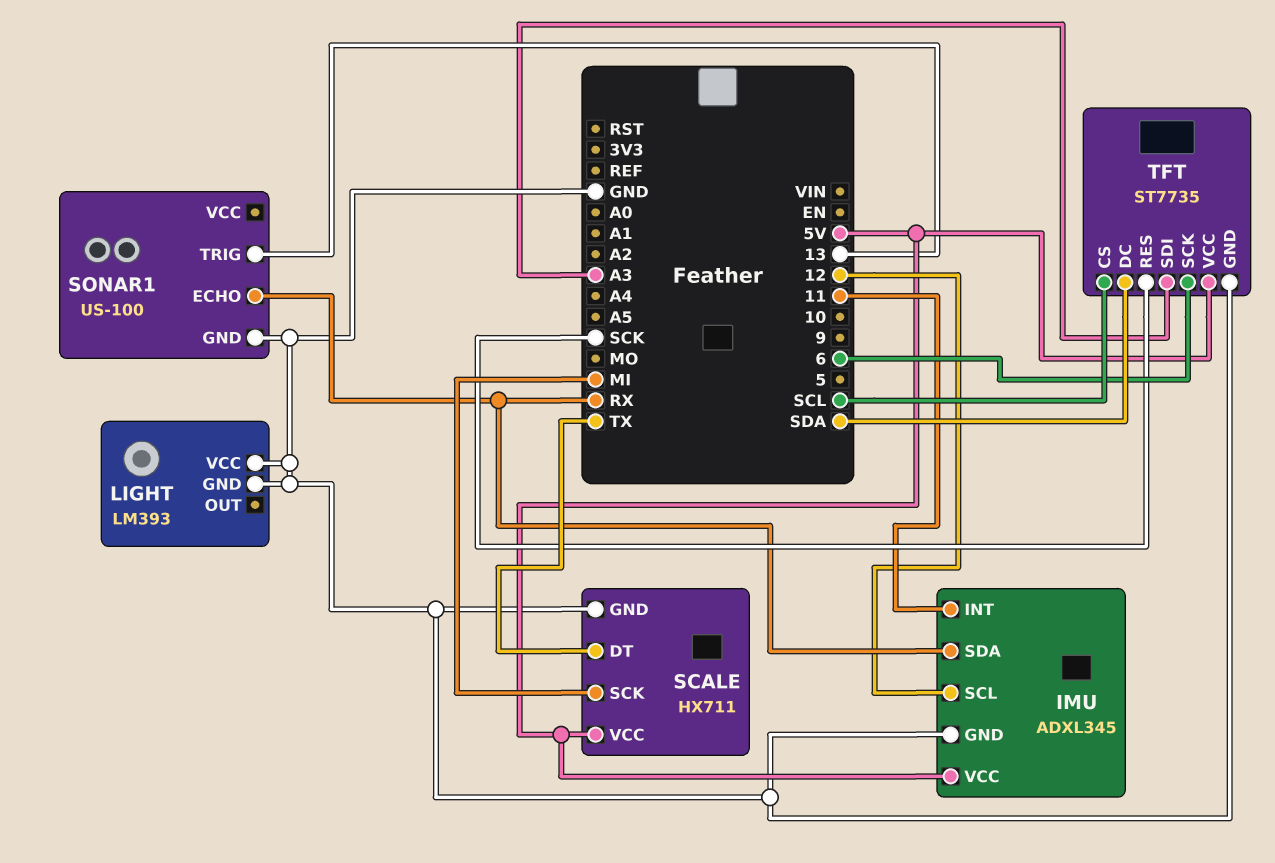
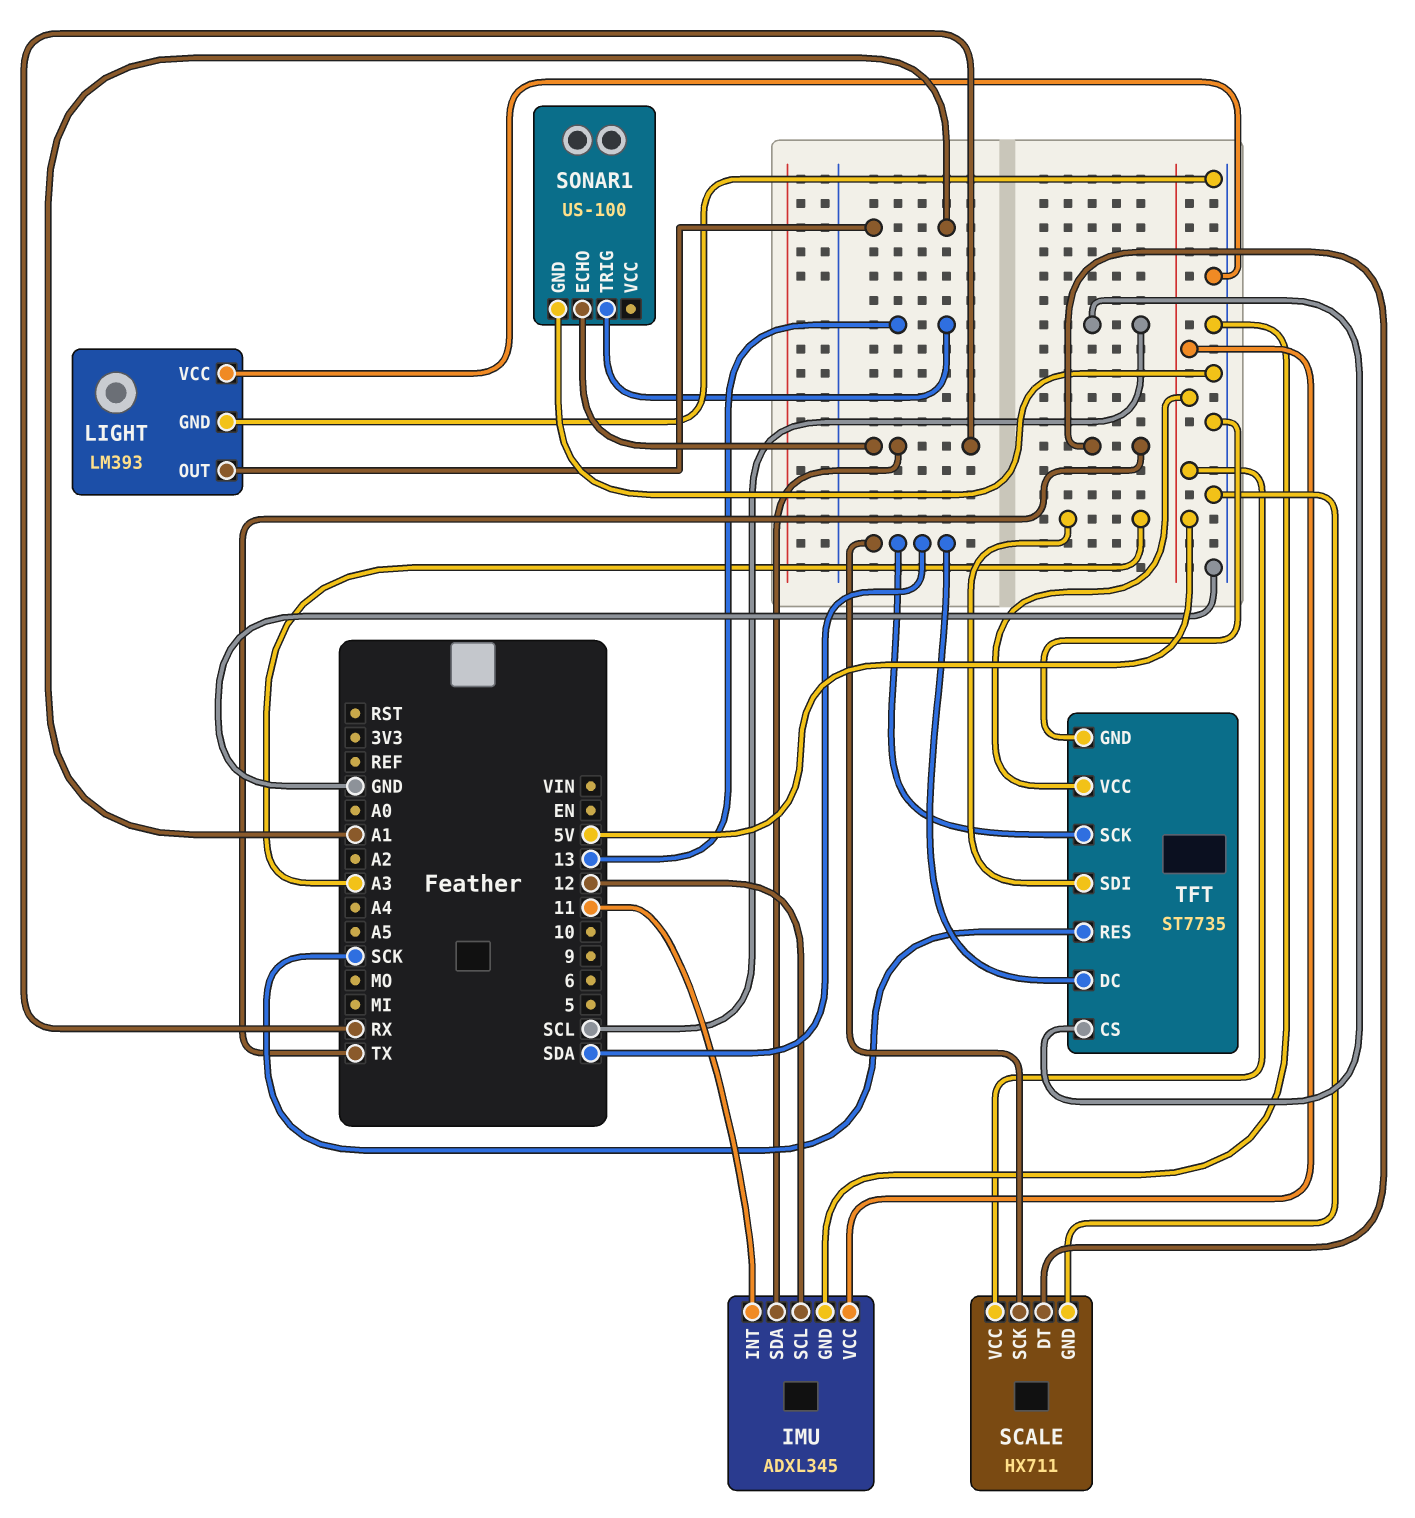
LIGHT pin OUT: none -> A1
SCALE pin SCK: MI -> SDA
TFT pin SCK: 6 -> SDA

